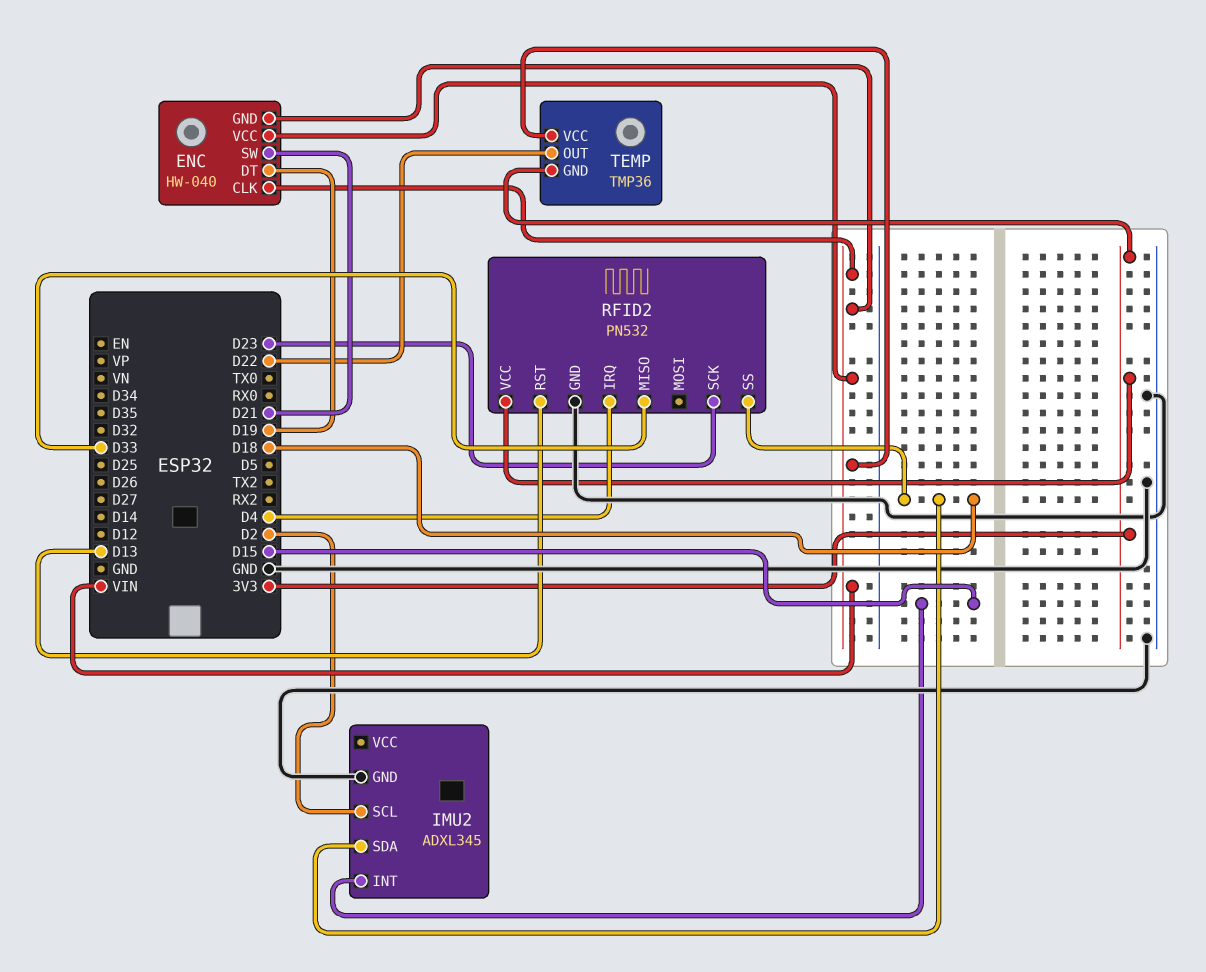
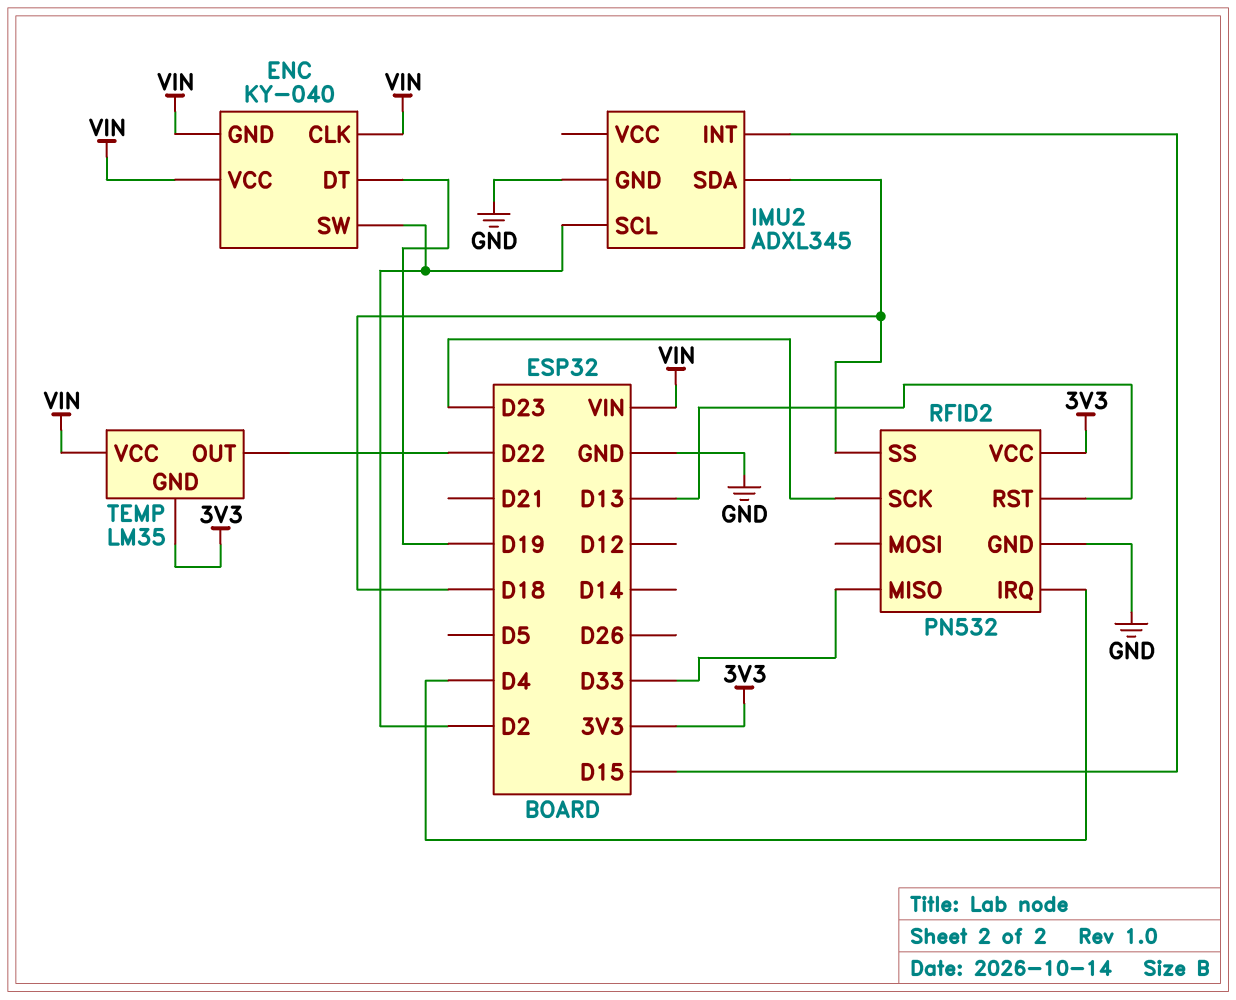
ENC: HW-040 -> KY-040
ENC pin SW: D21 -> D2
TEMP: TMP36 -> LM35

